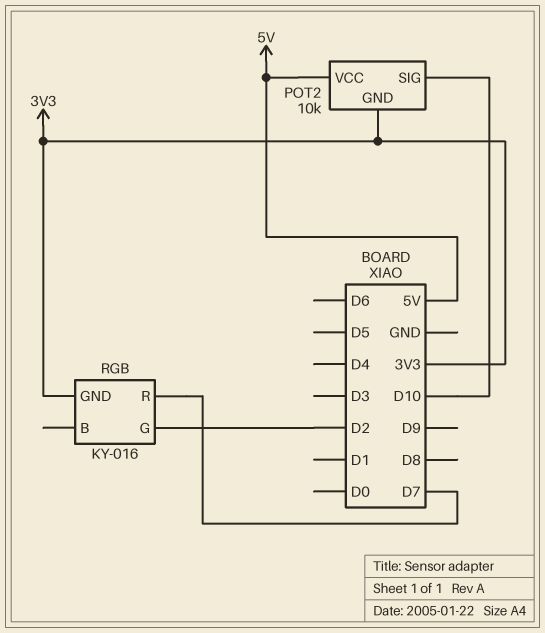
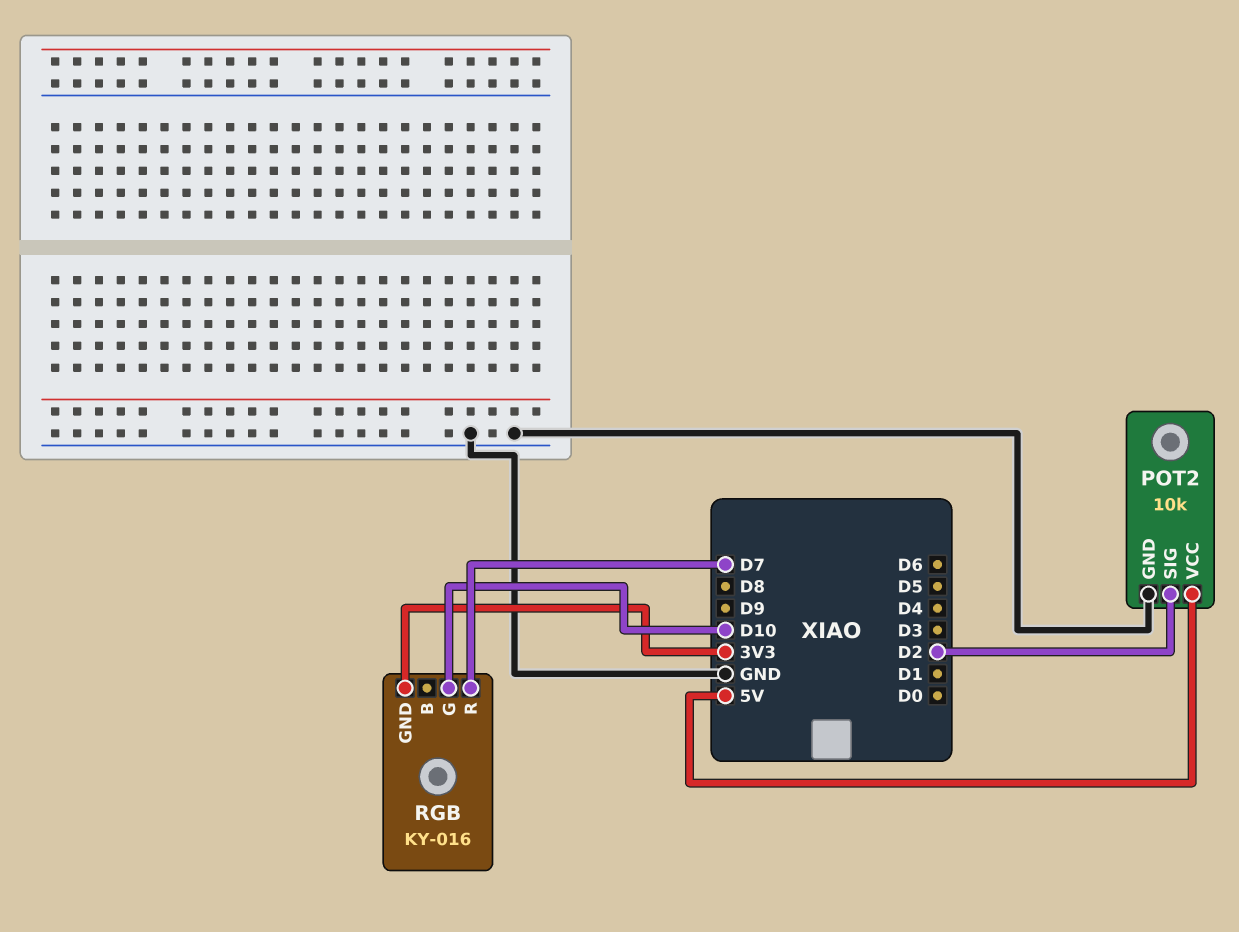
POT2 pin GND: 3V3 -> GND
POT2 pin SIG: D10 -> D2
RGB pin G: D2 -> D10

